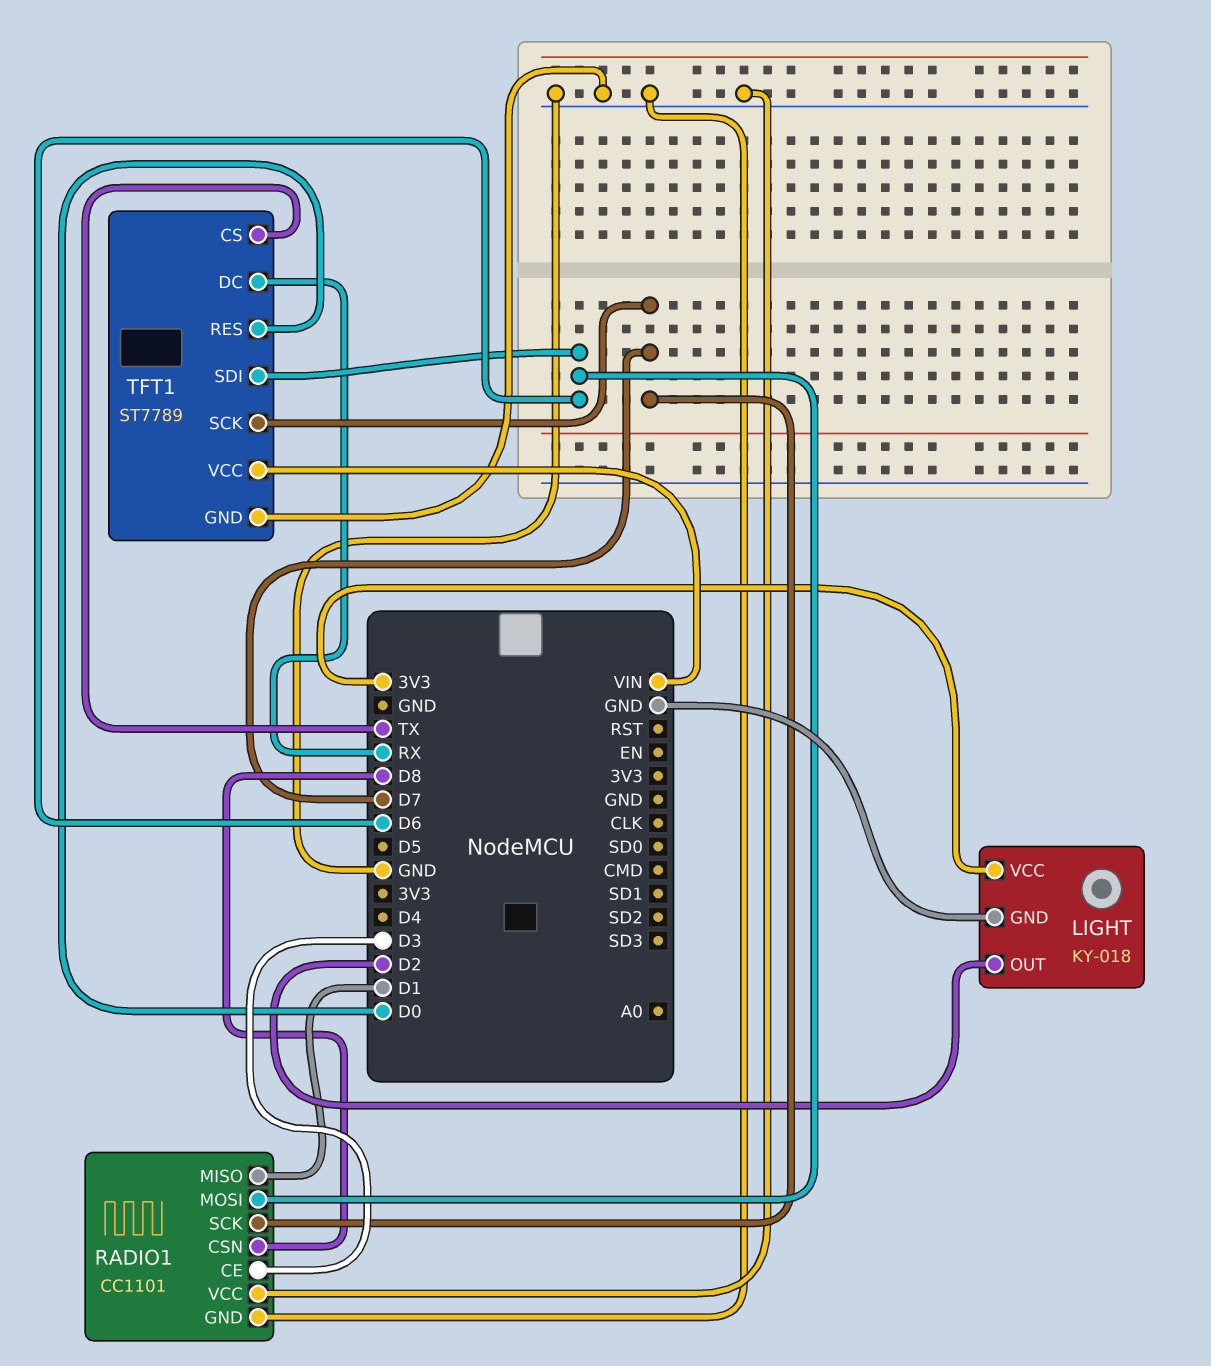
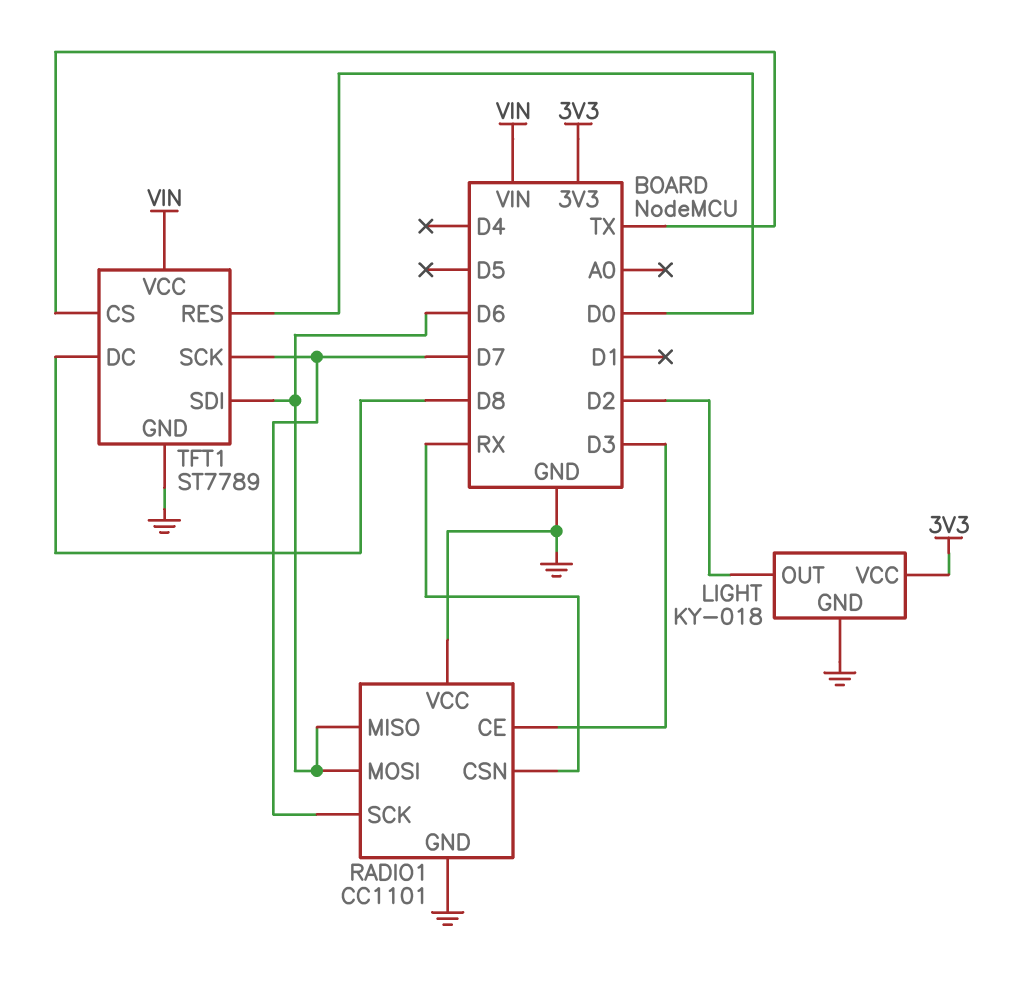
RADIO1 pin CSN: D8 -> RX
RADIO1 pin MISO: D1 -> D6
TFT1 pin DC: RX -> D8

